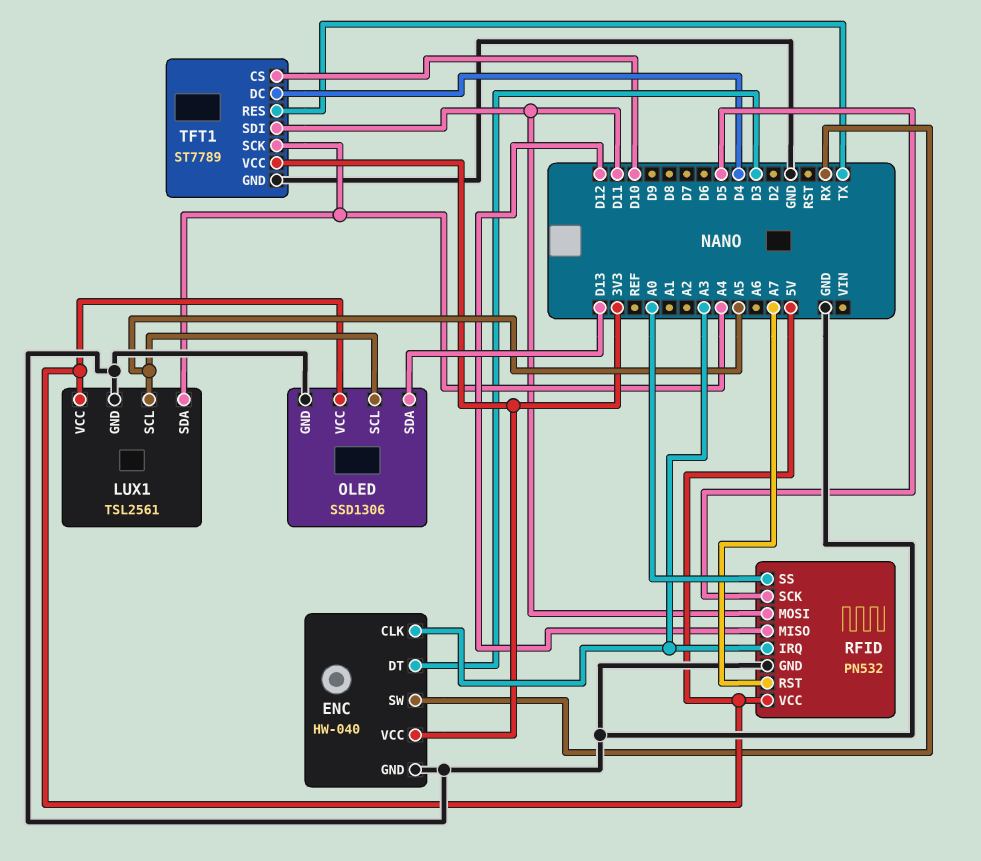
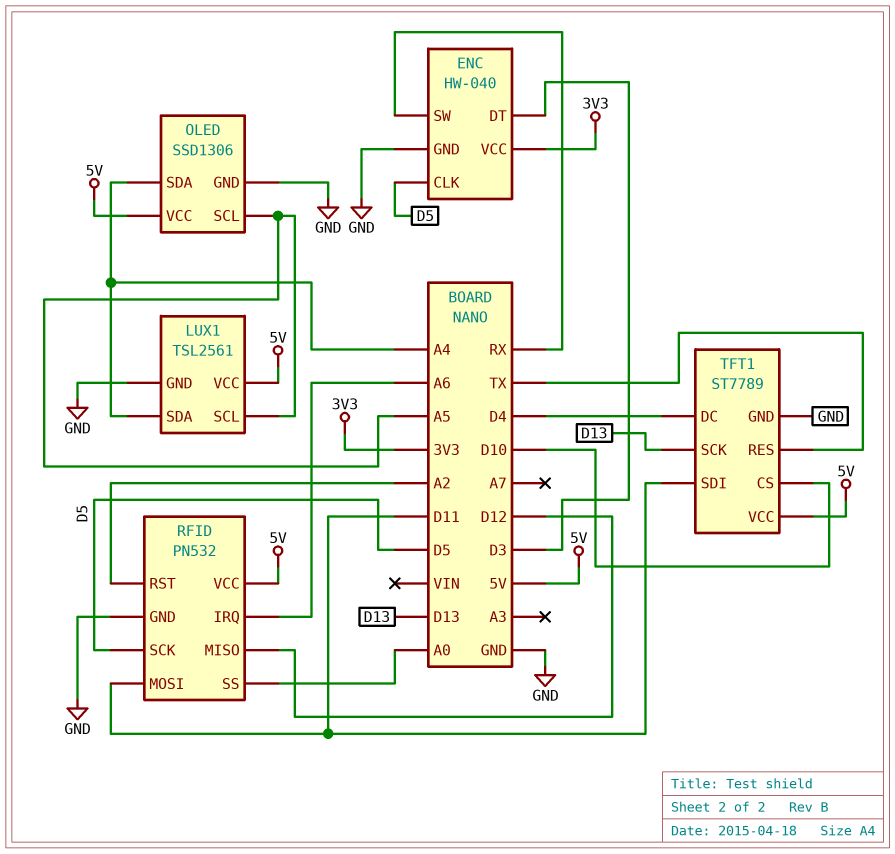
ENC pin CLK: A3 -> D5
OLED pin SDA: D13 -> A4
RFID pin IRQ: A3 -> A6
RFID pin RST: A7 -> A2
TFT1 pin SCK: A4 -> D13
TFT1 pin VCC: 3V3 -> 5V

